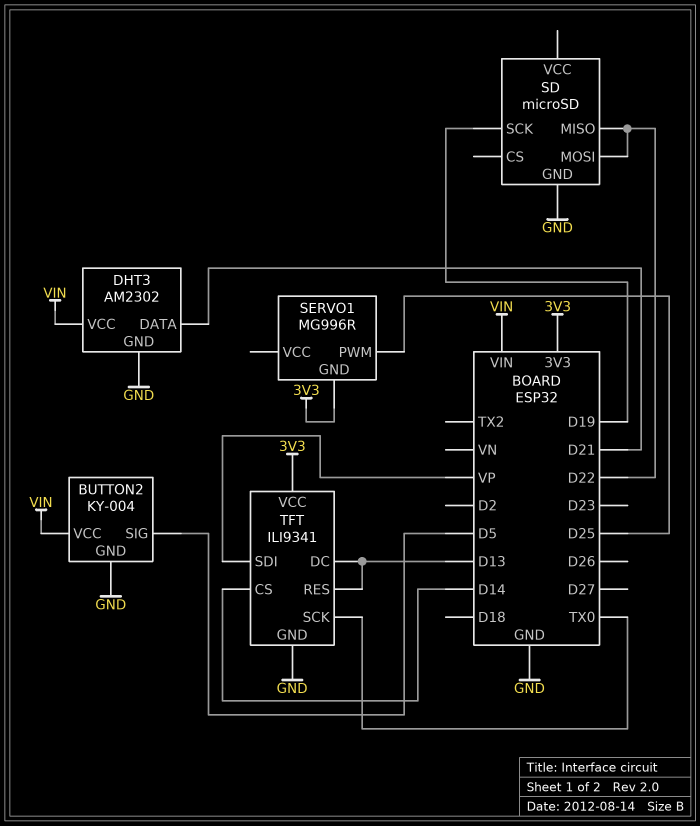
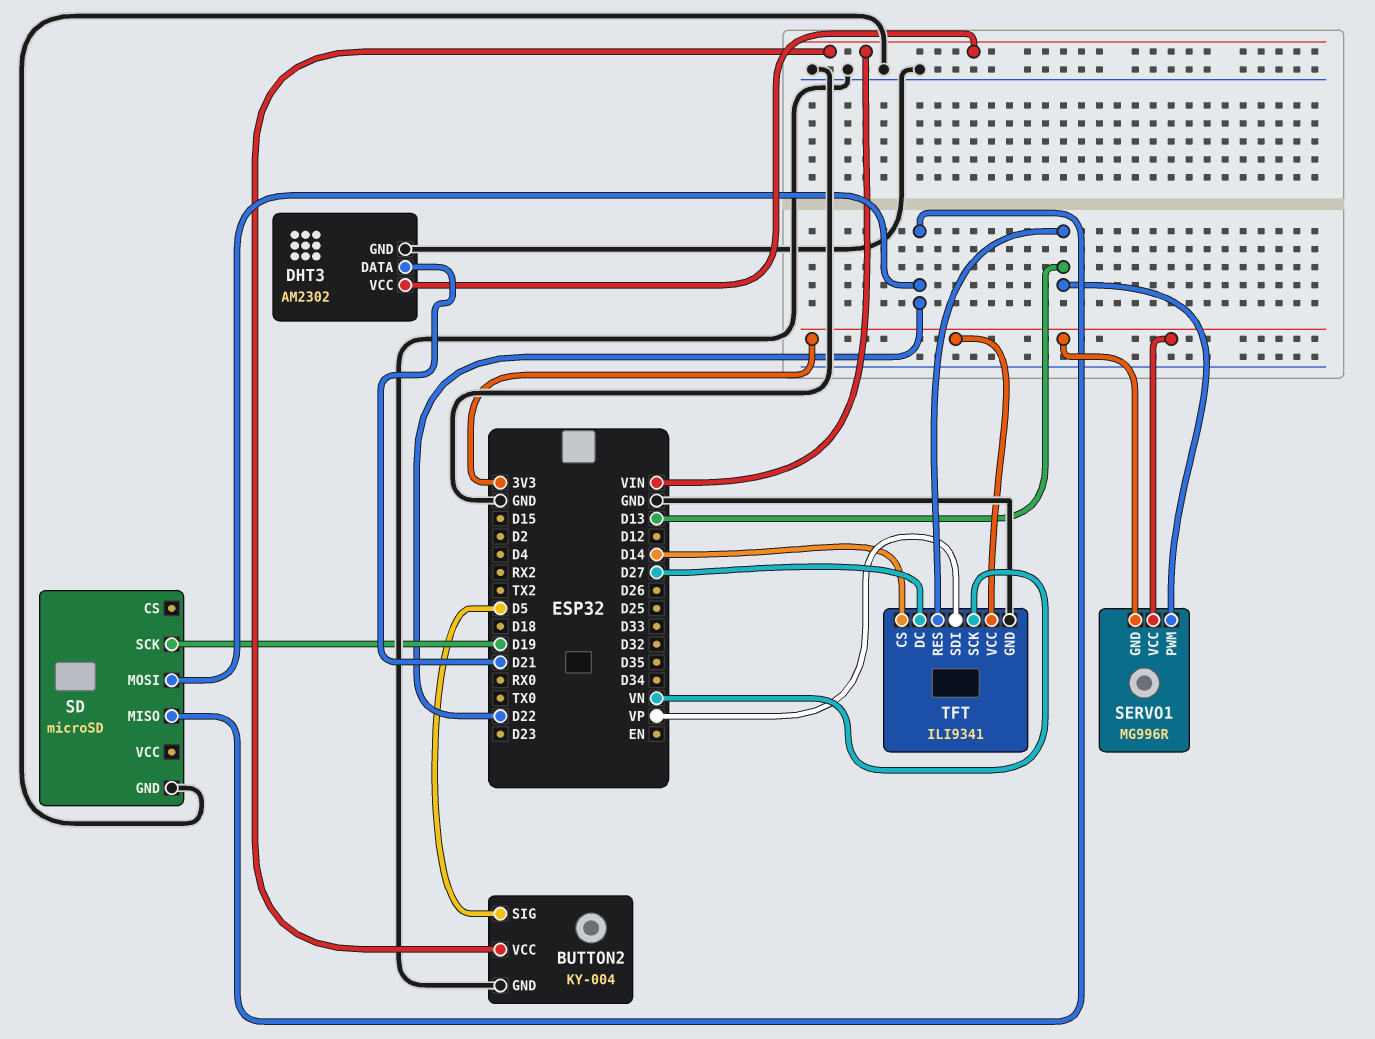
SERVO1 pin PWM: D25 -> D13
SERVO1 pin VCC: none -> 3V3
TFT pin DC: D13 -> D27
TFT pin SCK: TX0 -> VN

